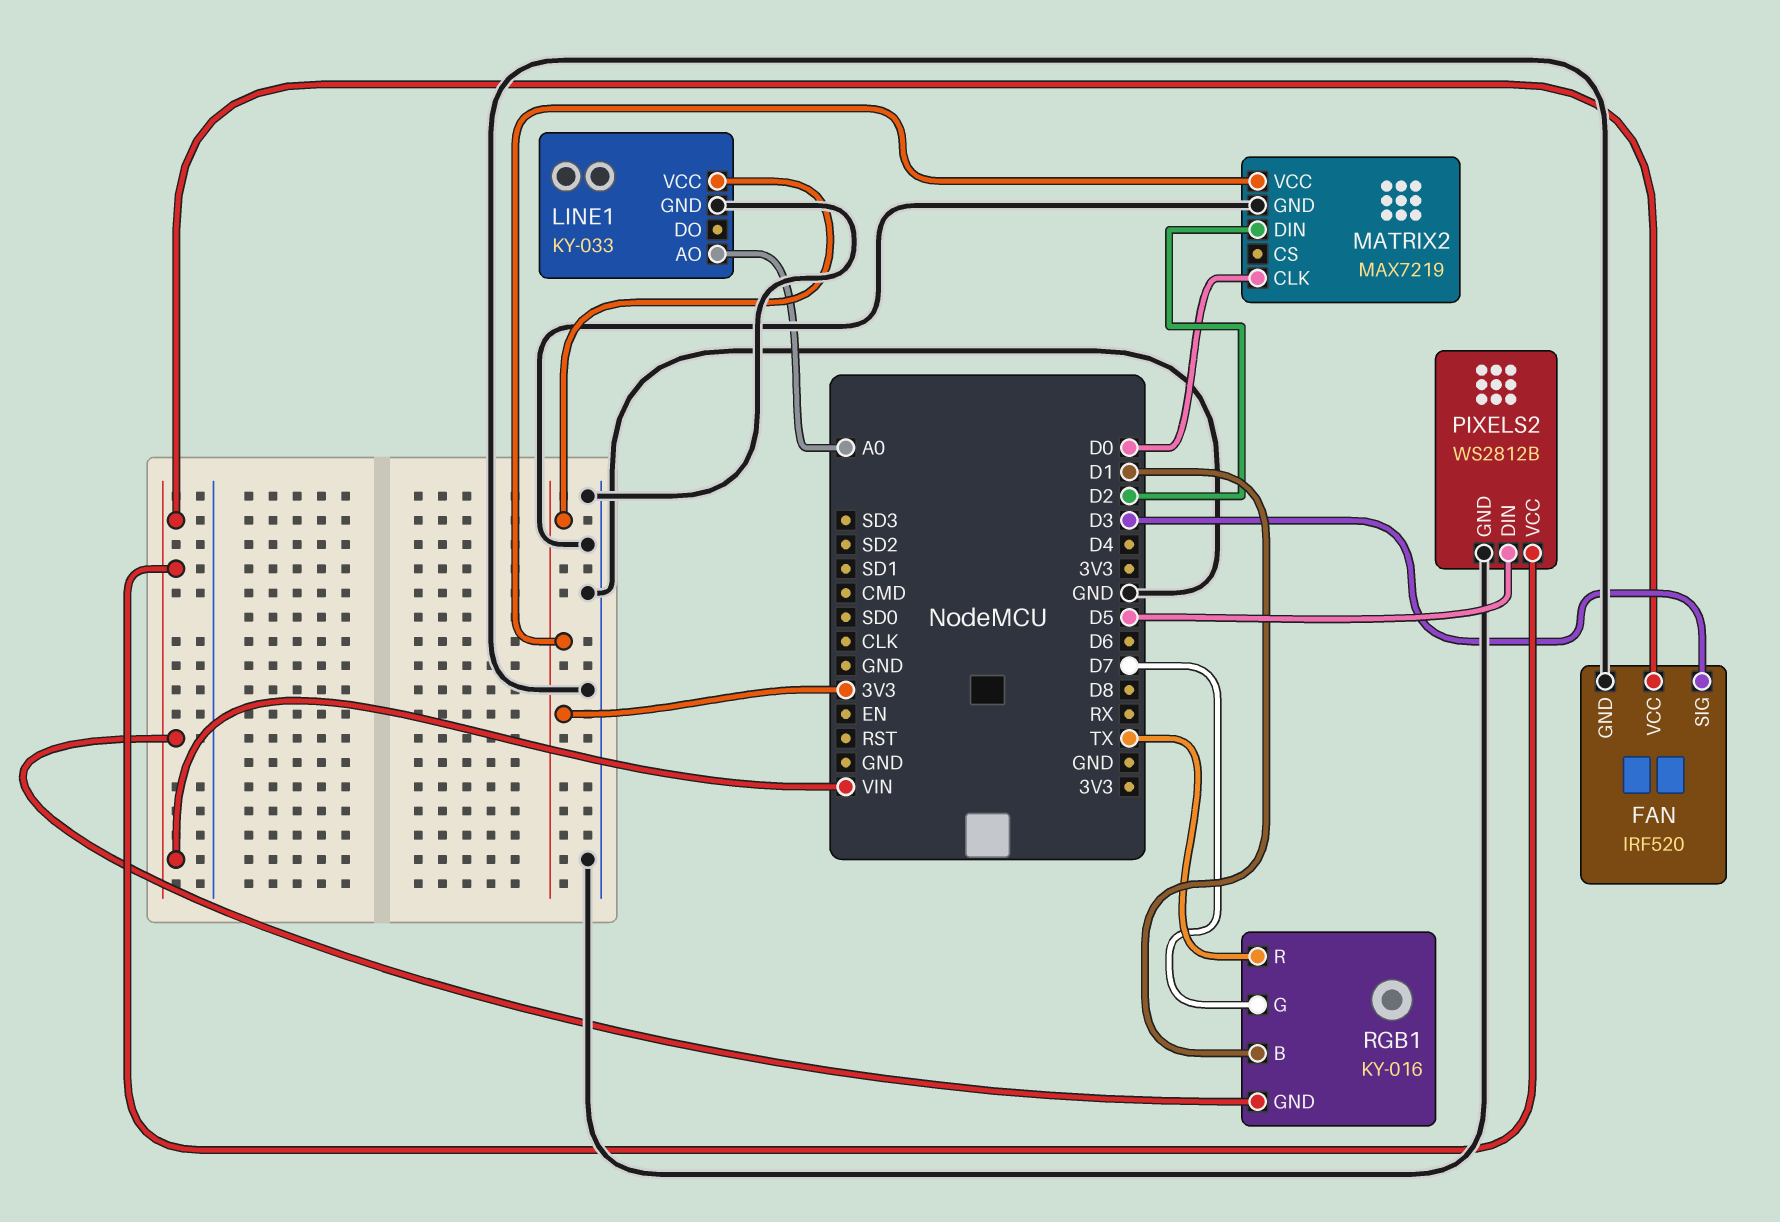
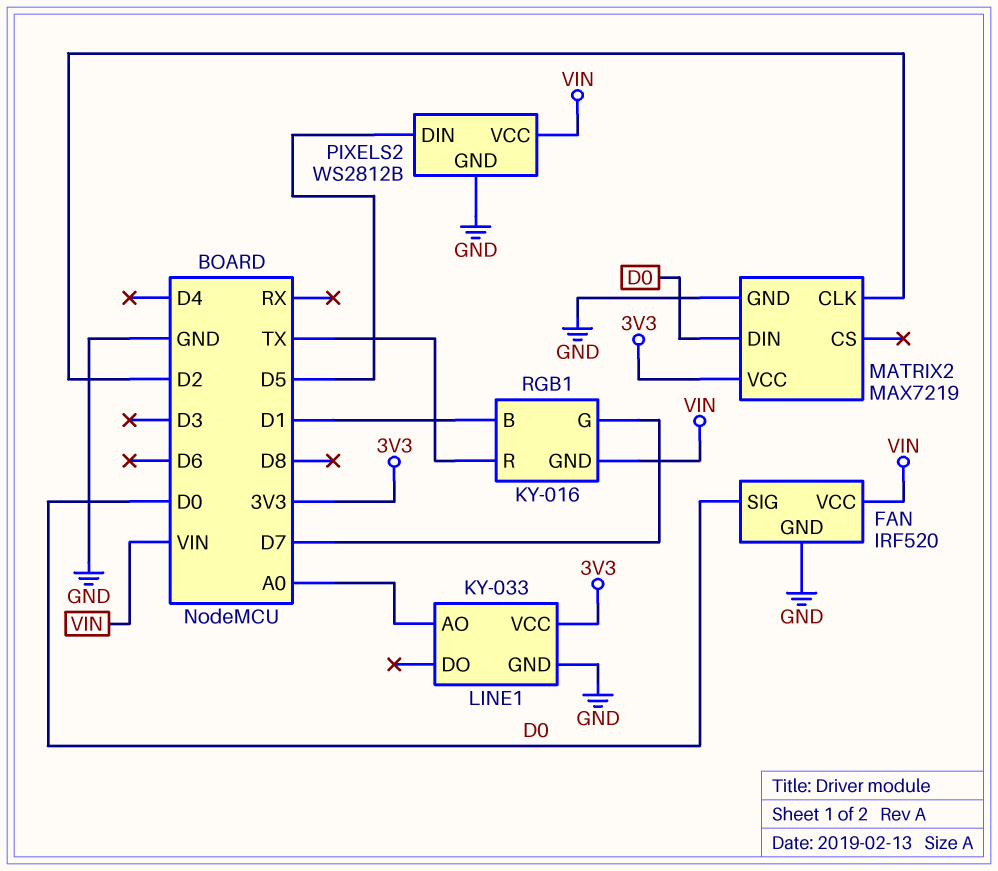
FAN pin SIG: D3 -> D0
MATRIX2 pin CLK: D0 -> D2
MATRIX2 pin DIN: D2 -> D0

